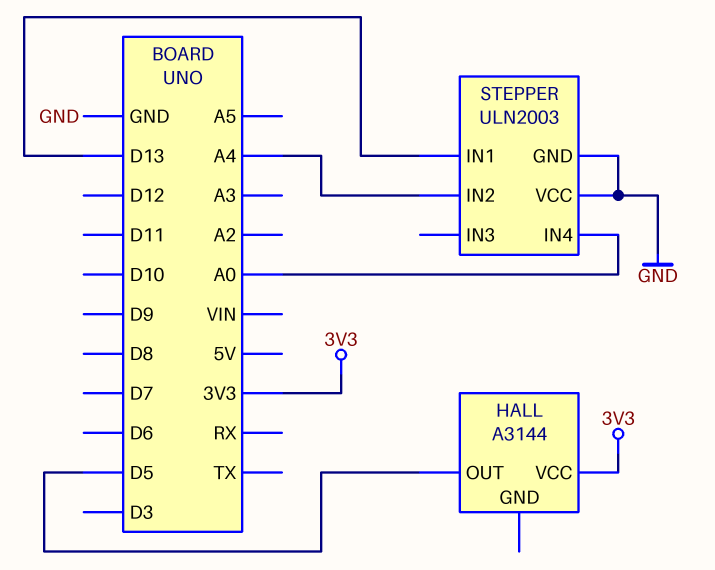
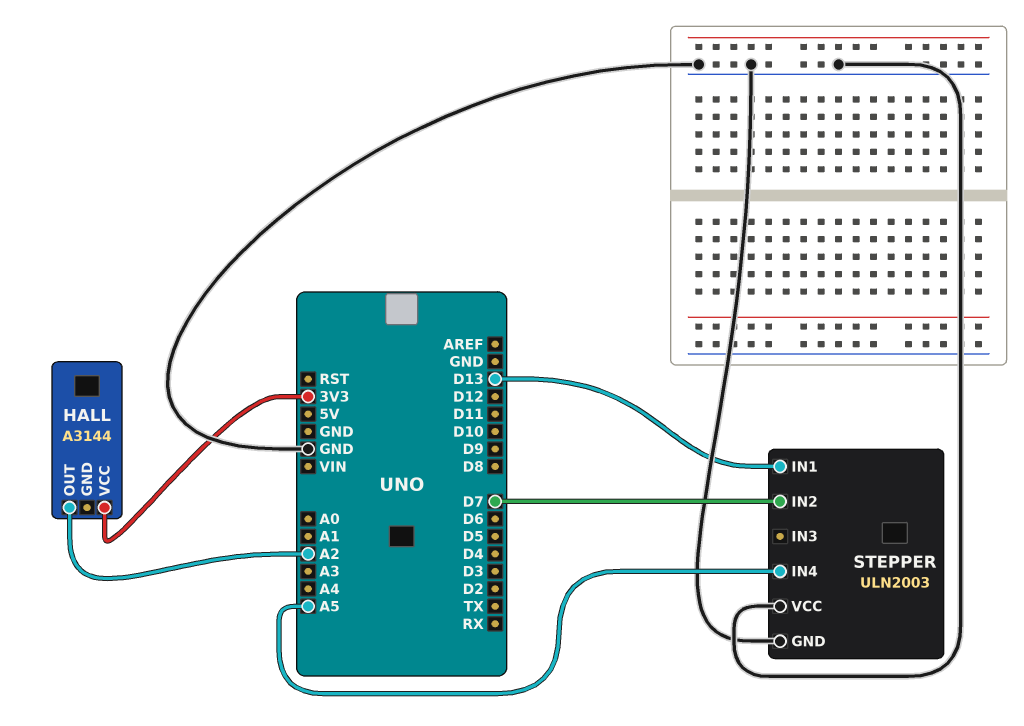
HALL pin OUT: D5 -> A2
STEPPER pin IN2: A4 -> D7
STEPPER pin IN4: A0 -> A5

